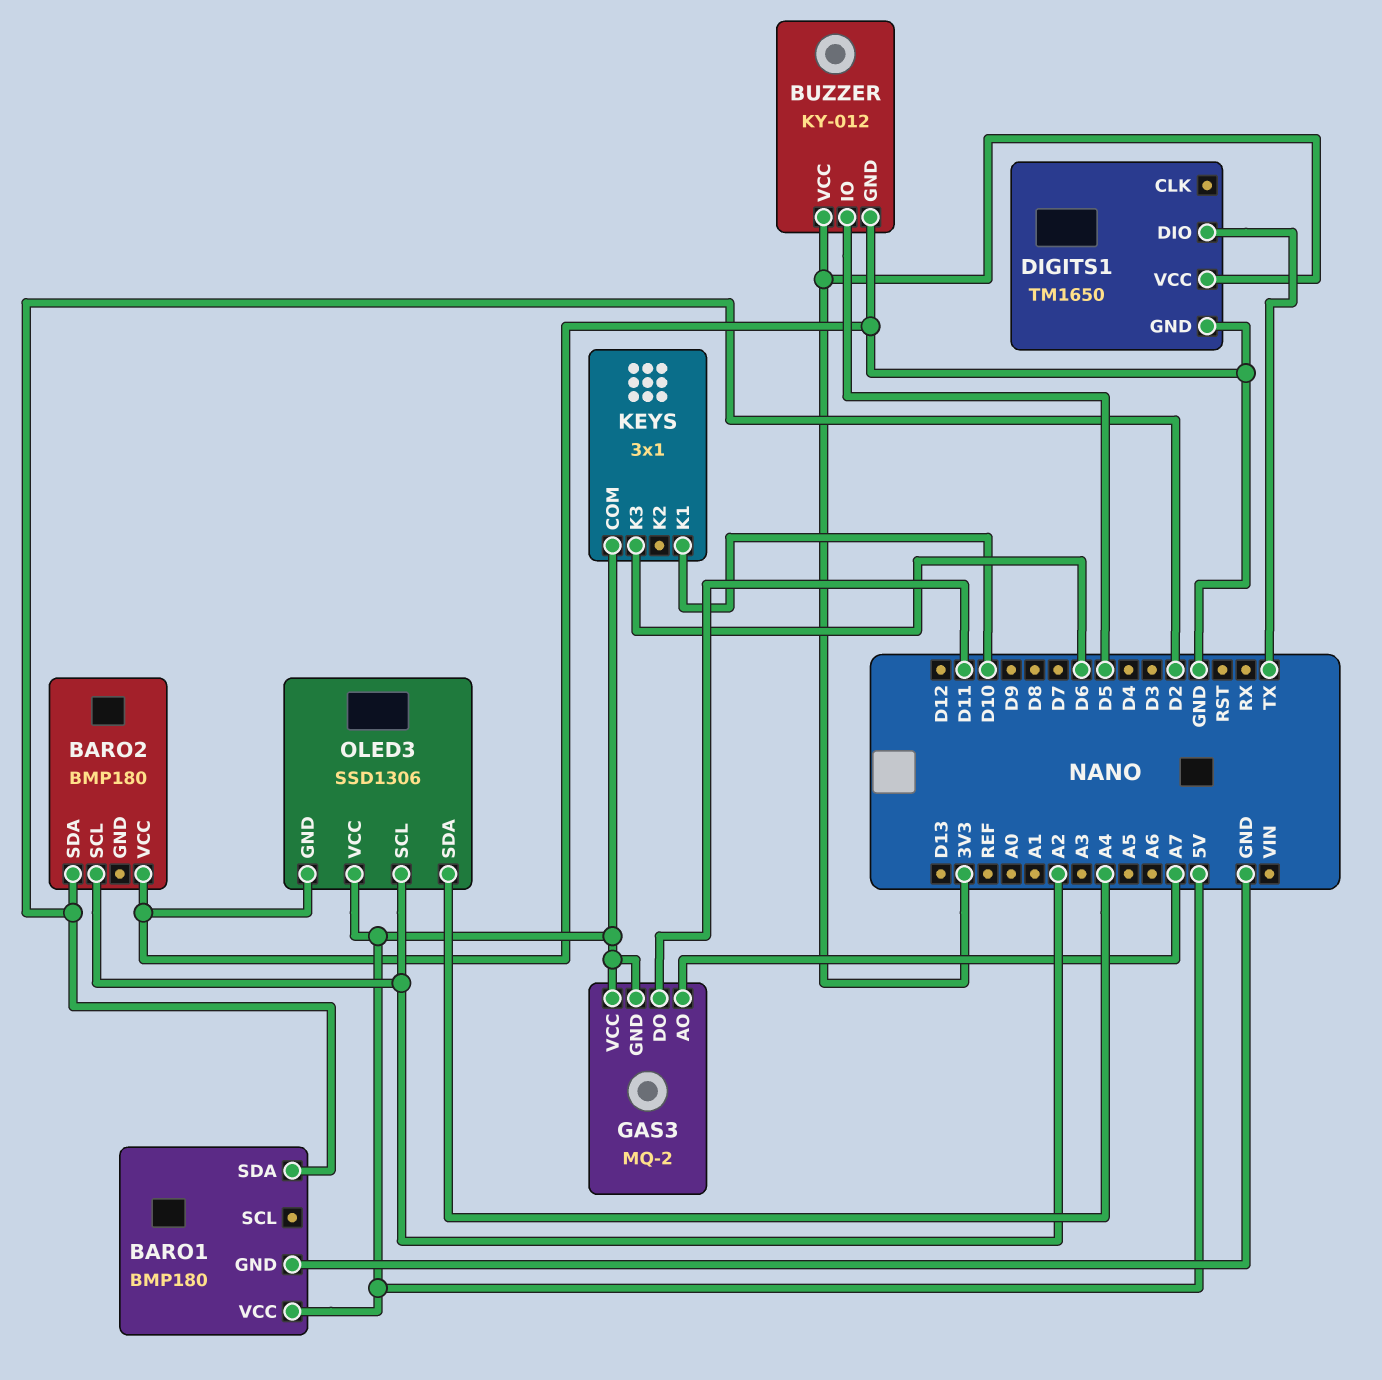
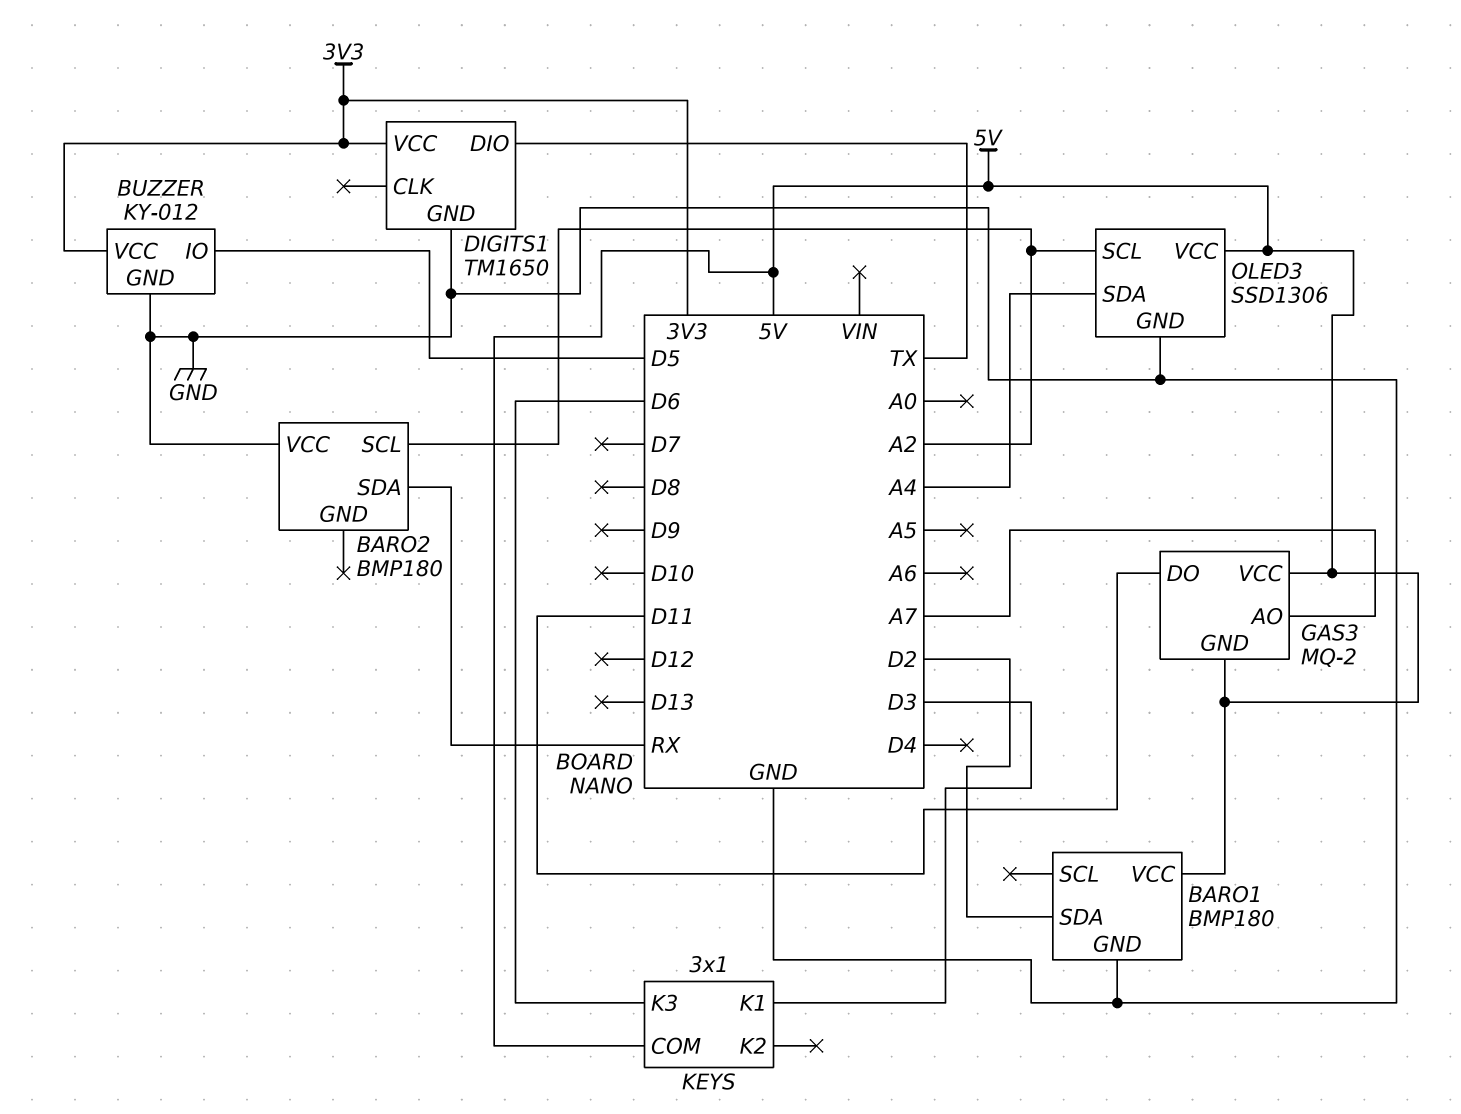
BARO2 pin SDA: D2 -> RX
KEYS pin K1: D10 -> D3

